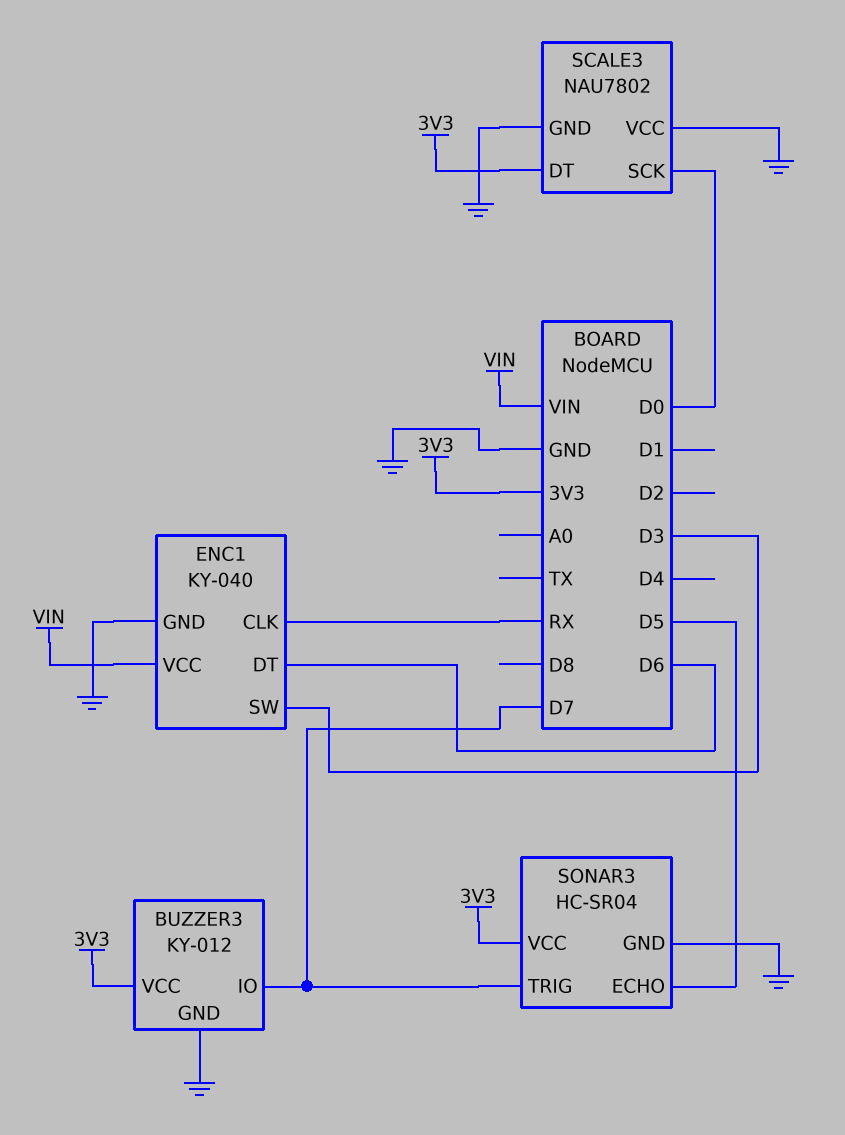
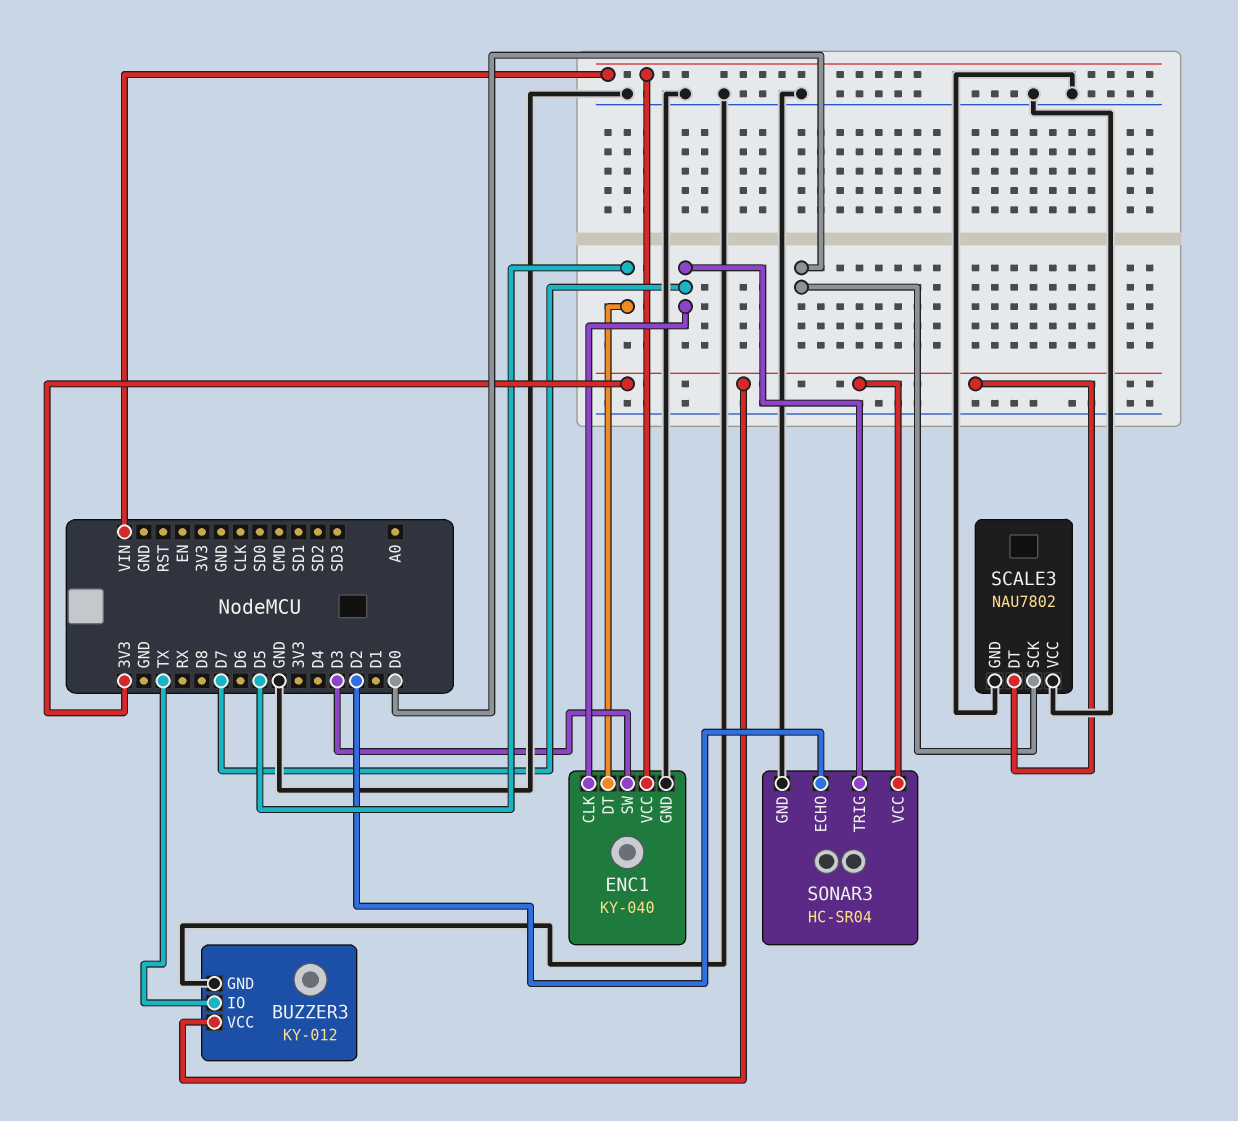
BUZZER3 pin IO: D7 -> TX
ENC1 pin CLK: RX -> D7
ENC1 pin DT: D6 -> D5
SONAR3 pin ECHO: D5 -> D2

